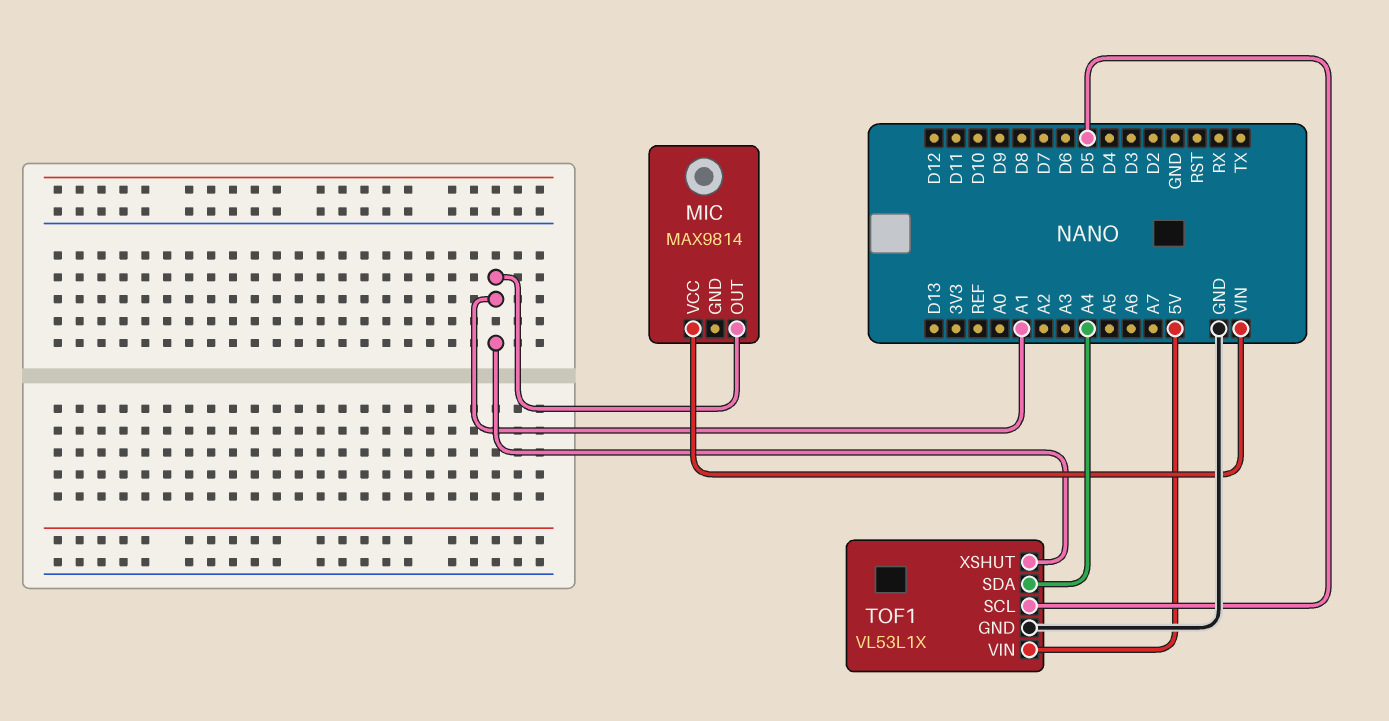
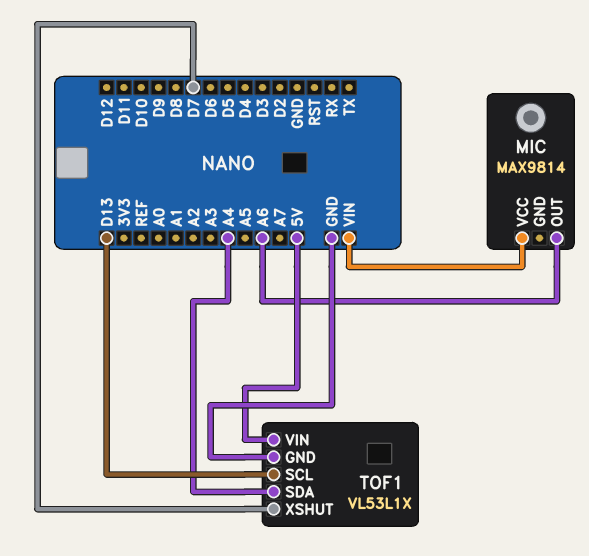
MIC pin OUT: A1 -> A6
TOF1 pin SCL: D5 -> D13
TOF1 pin XSHUT: A1 -> D7

